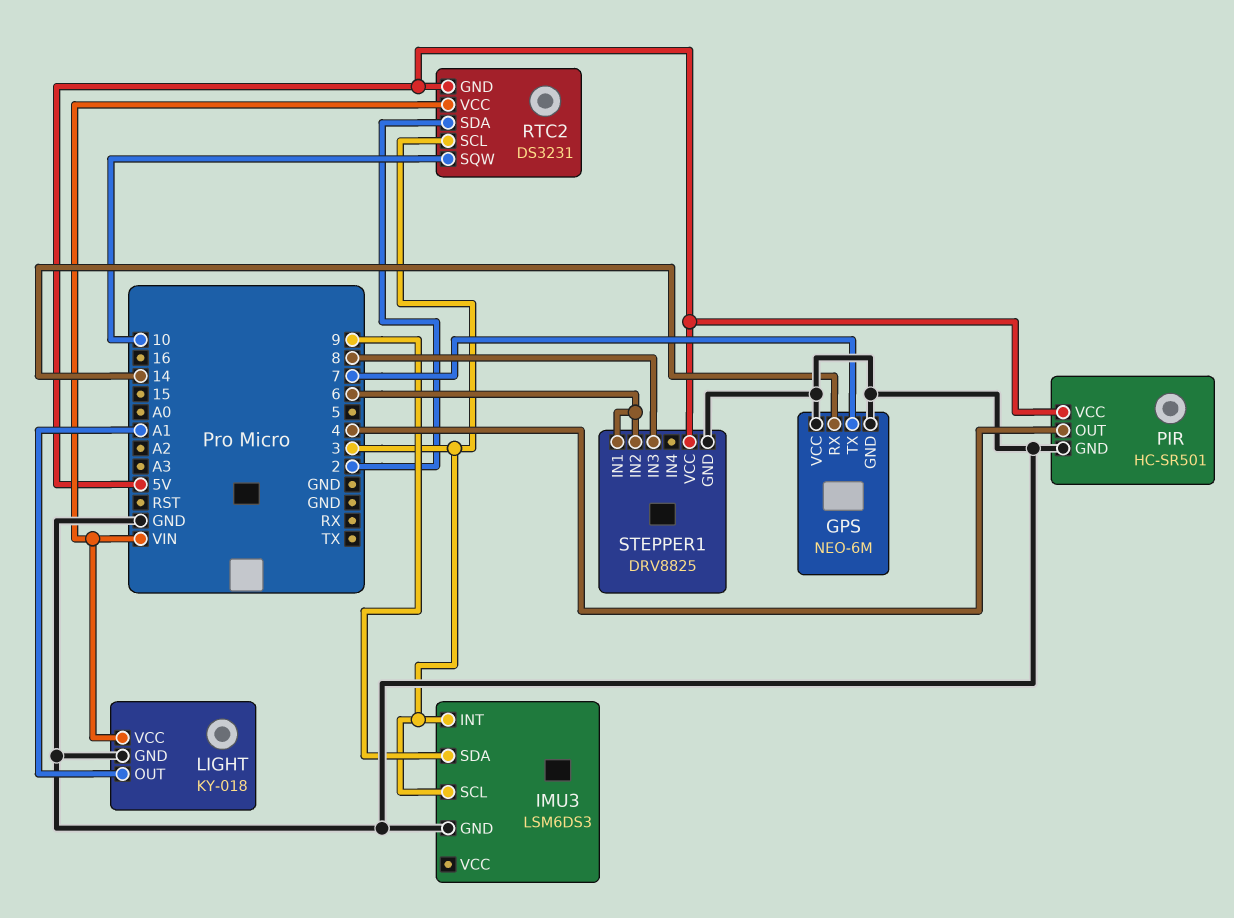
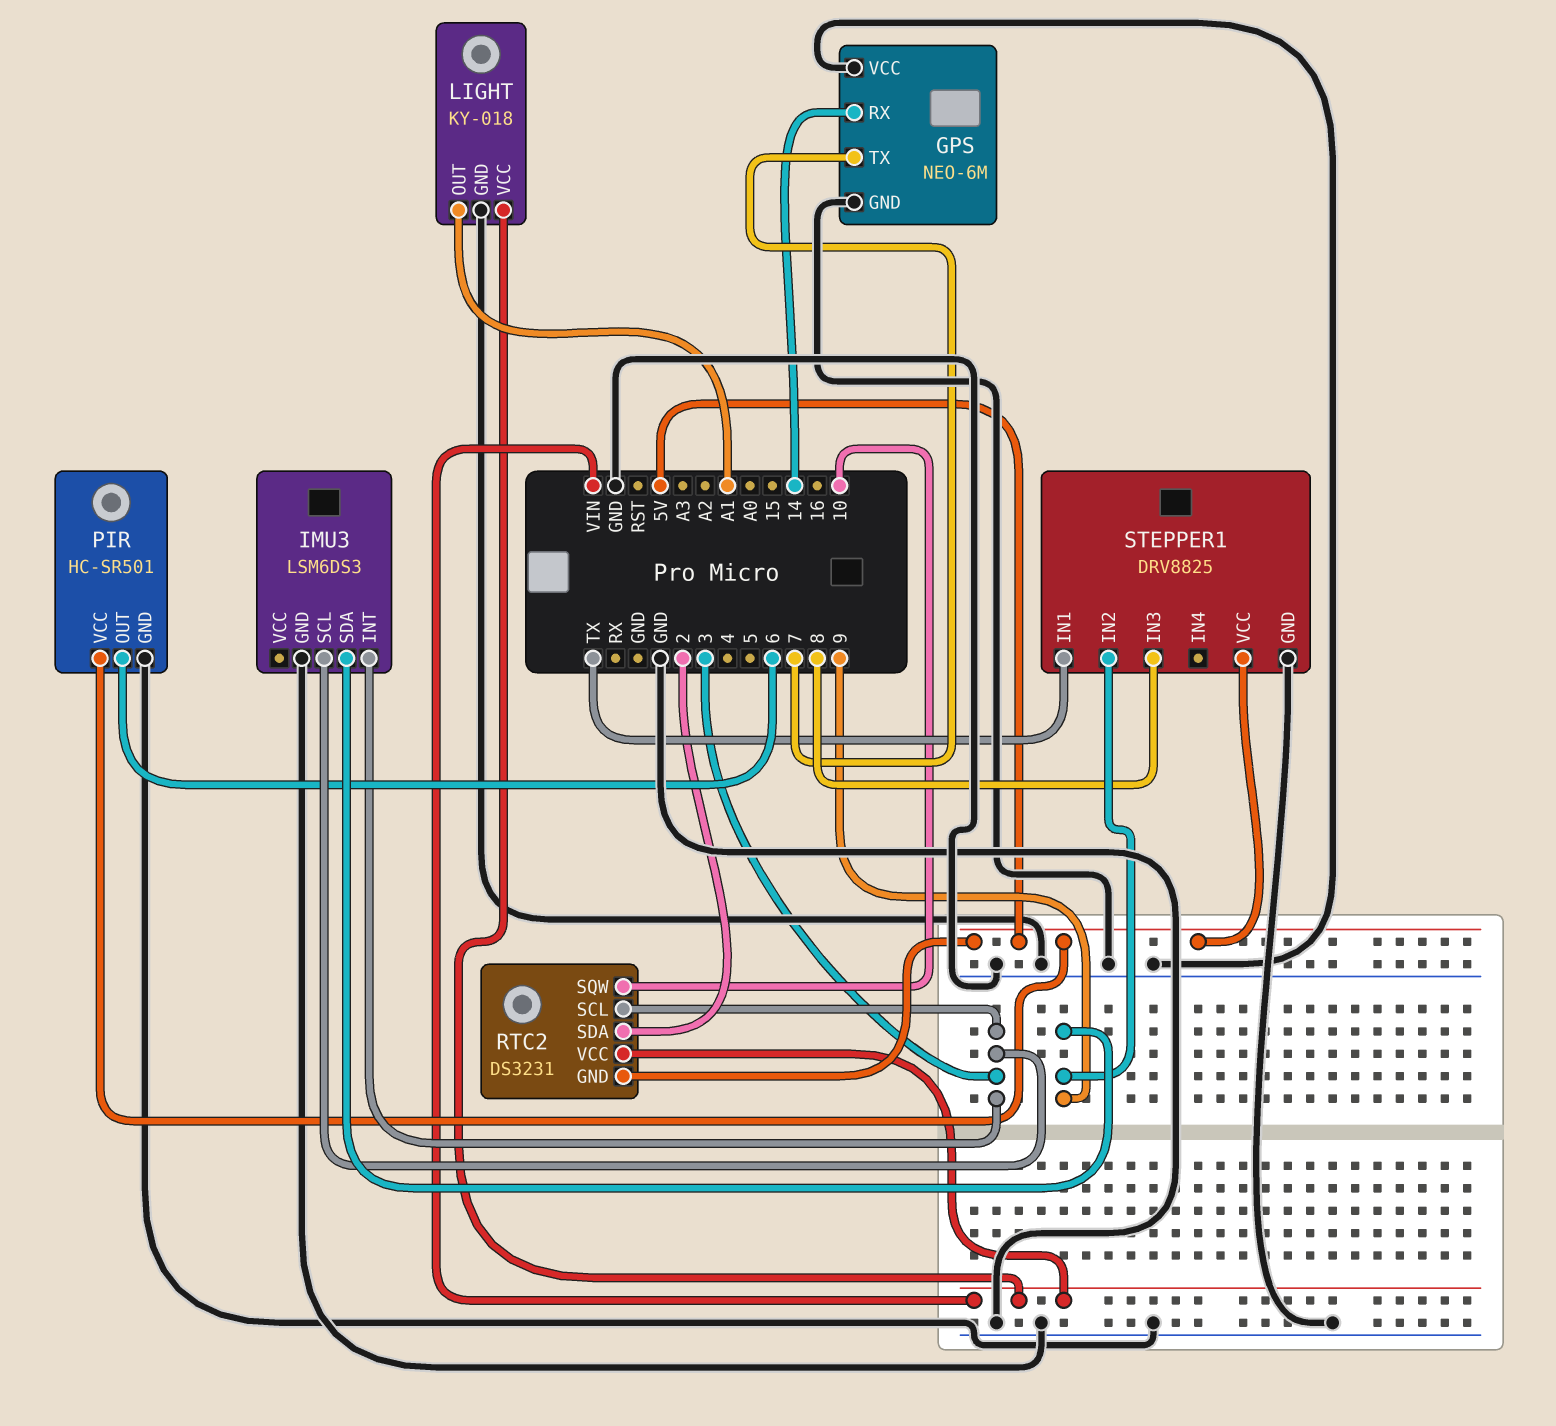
PIR pin OUT: 4 -> 6
STEPPER1 pin IN1: 6 -> TX
STEPPER1 pin IN2: 6 -> 9

